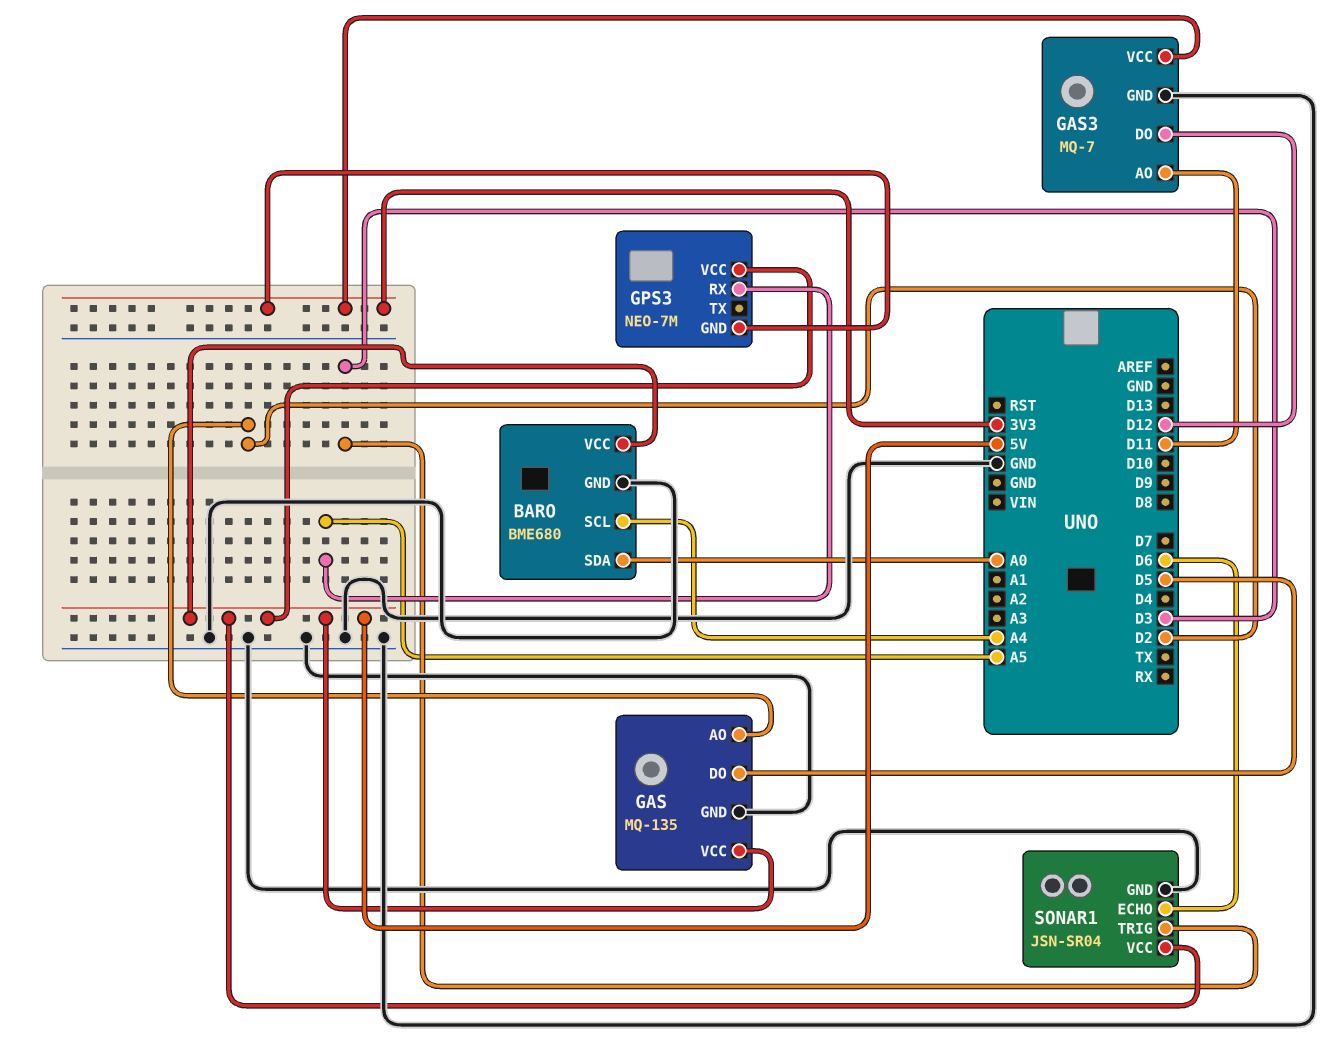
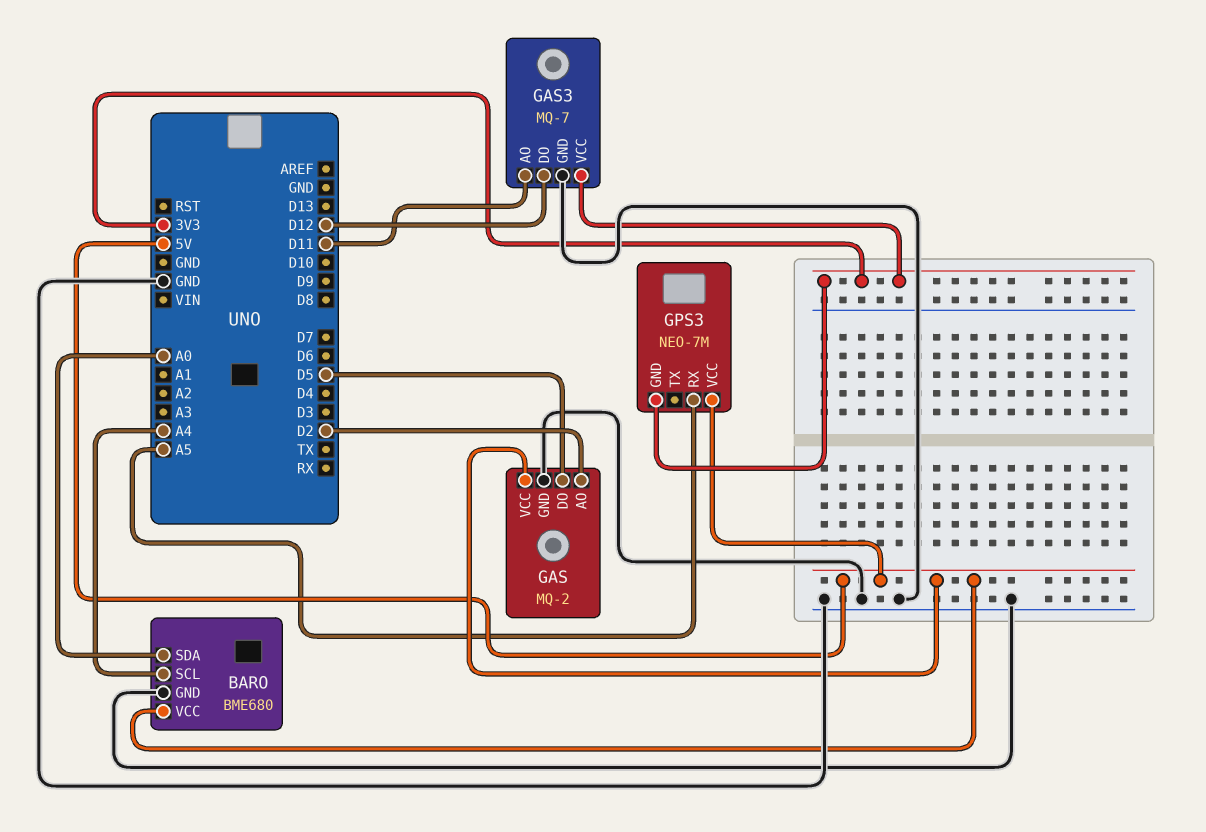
GAS: MQ-135 -> MQ-2
SONAR1: JSN-SR04 -> none
SONAR1 pin ECHO: D6 -> none
SONAR1 pin GND: GND -> none
SONAR1 pin TRIG: D3 -> none
SONAR1 pin VCC: 5V -> none

